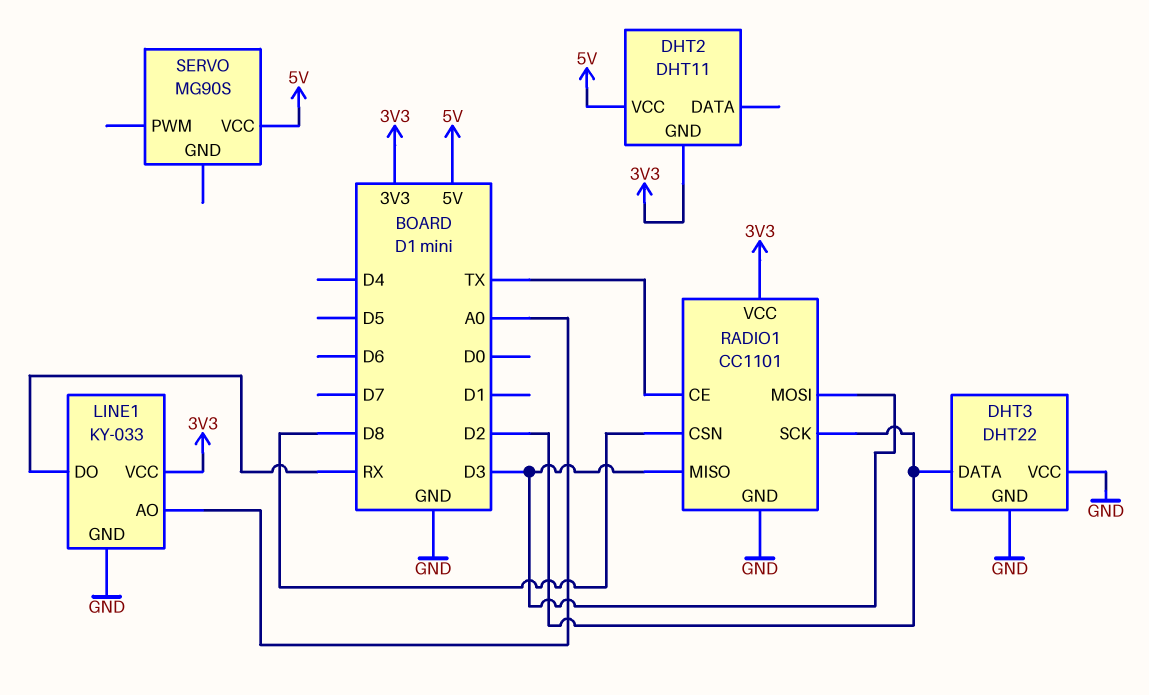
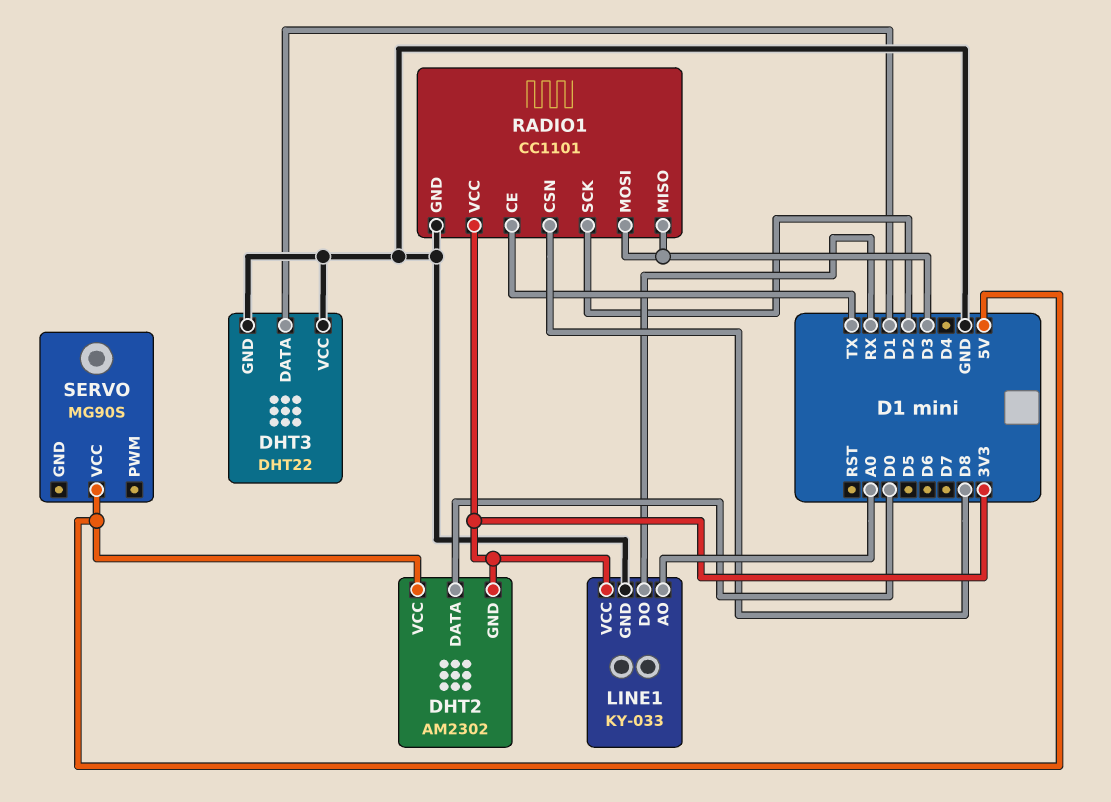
DHT2: DHT11 -> AM2302
DHT2 pin DATA: none -> D0
DHT3 pin DATA: D2 -> D1

